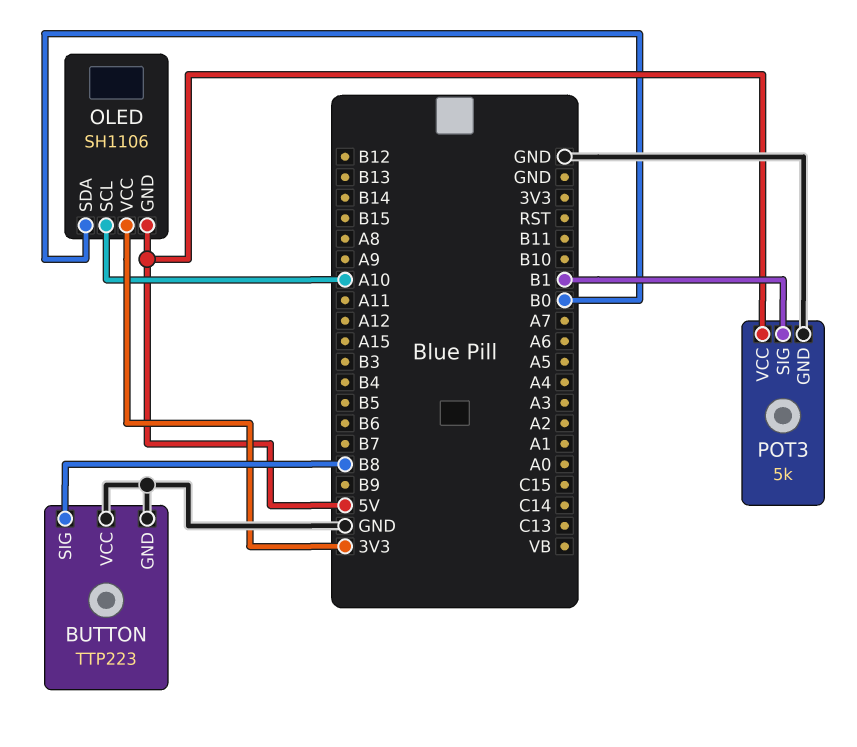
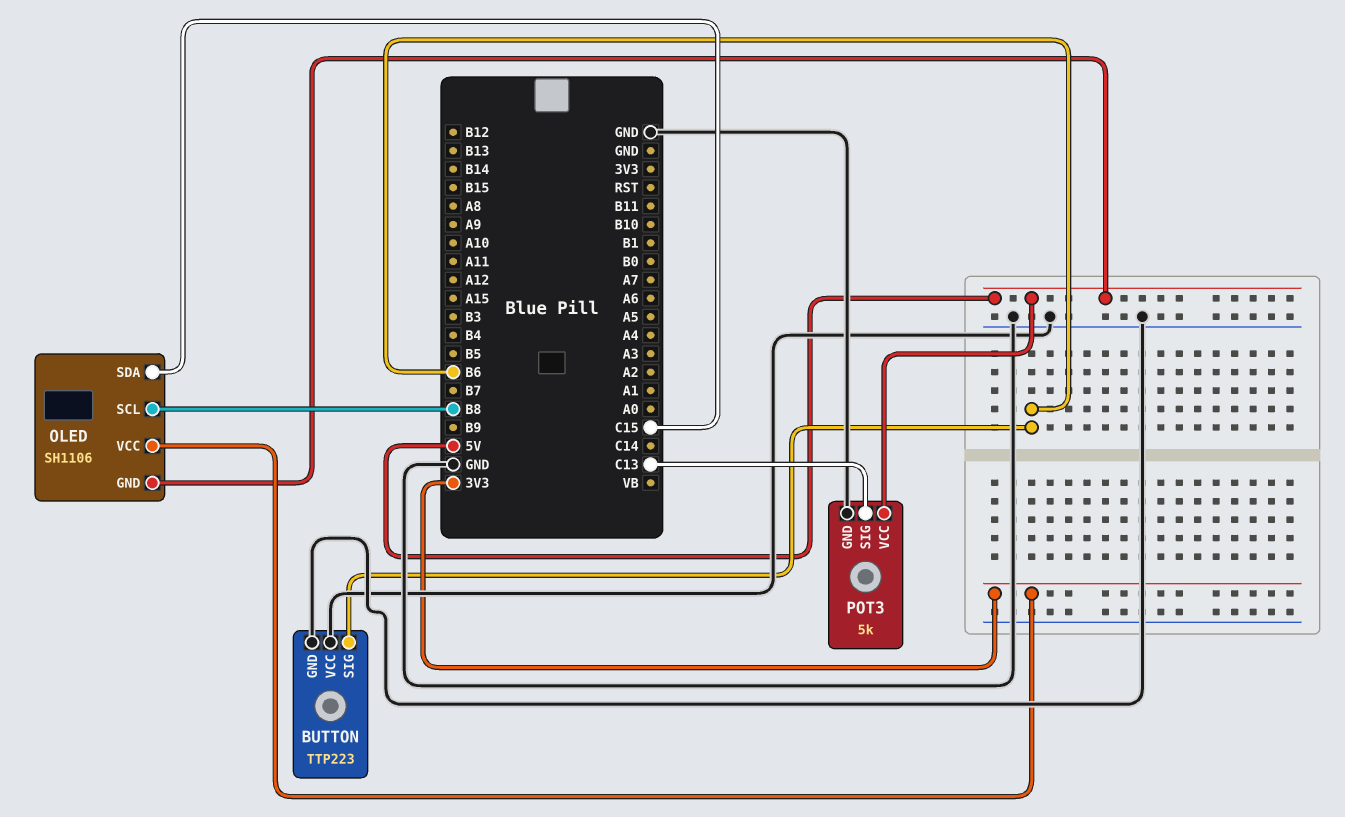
BUTTON pin SIG: B8 -> B6
OLED pin SCL: A10 -> B8
OLED pin SDA: B0 -> C15
POT3 pin SIG: B1 -> C13

